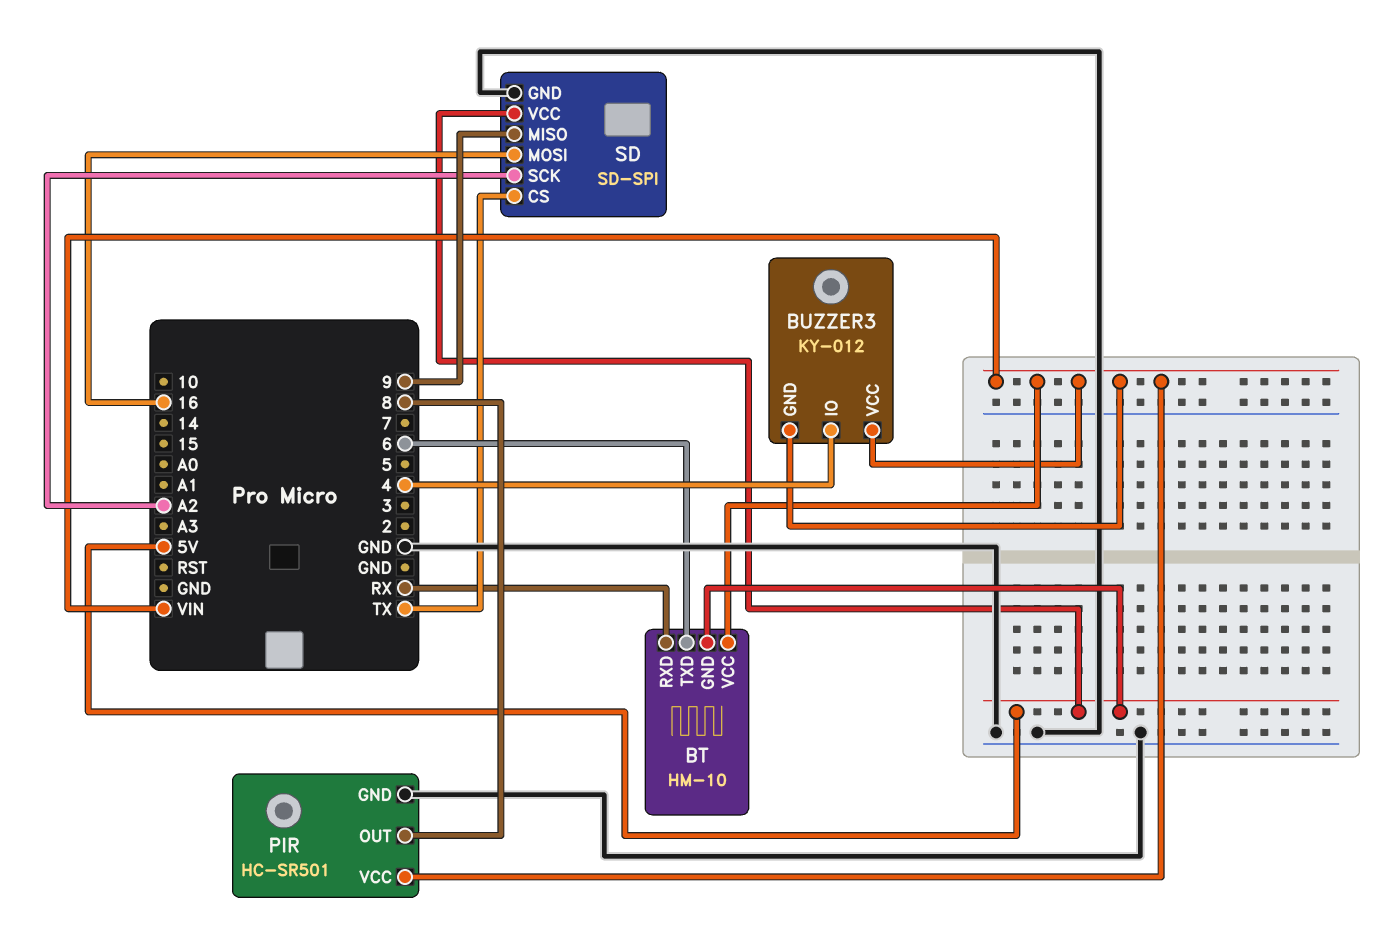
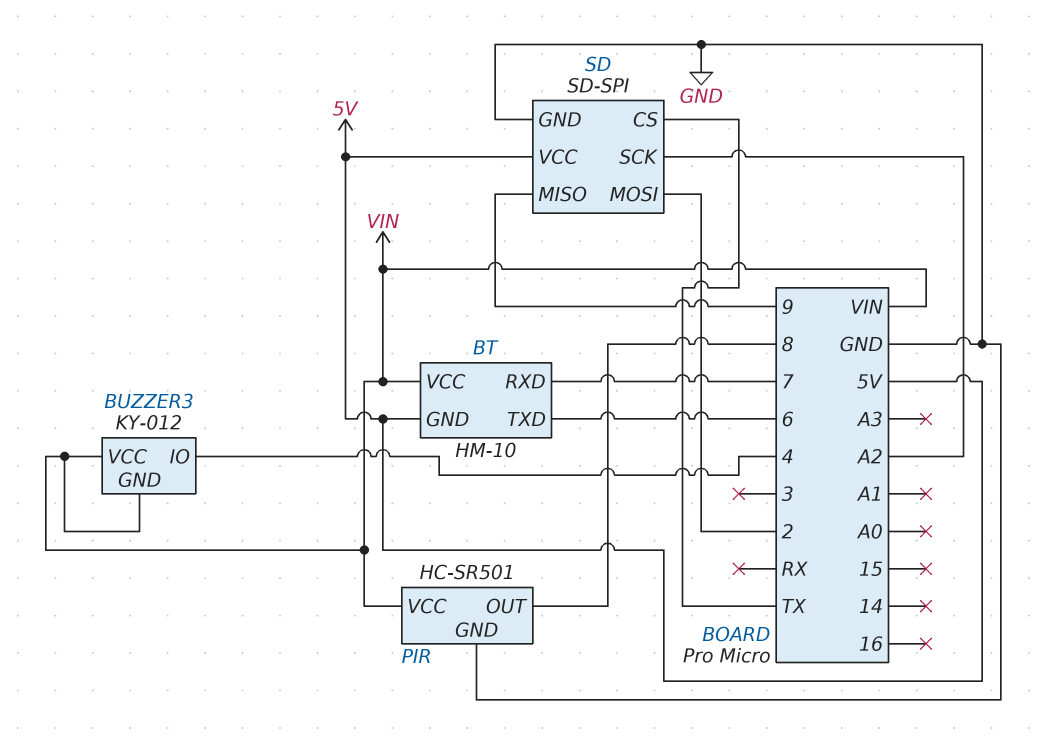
BT pin RXD: RX -> 7
SD pin MOSI: 16 -> 2

